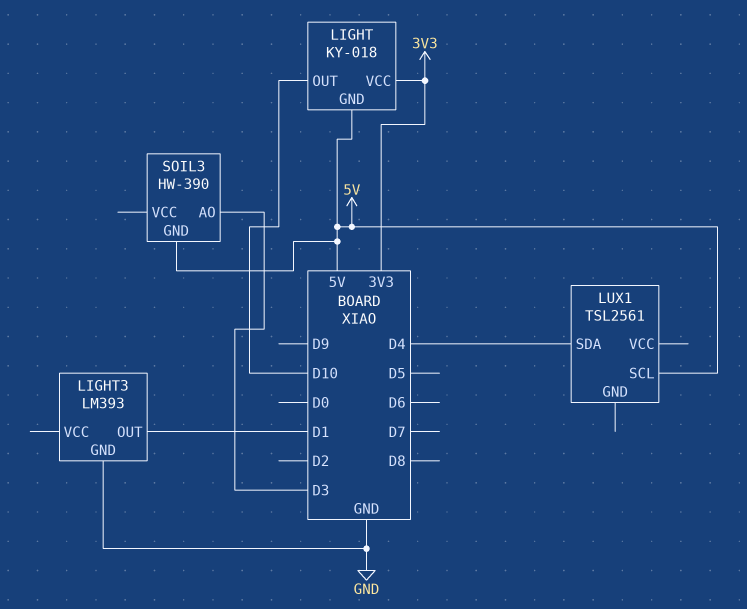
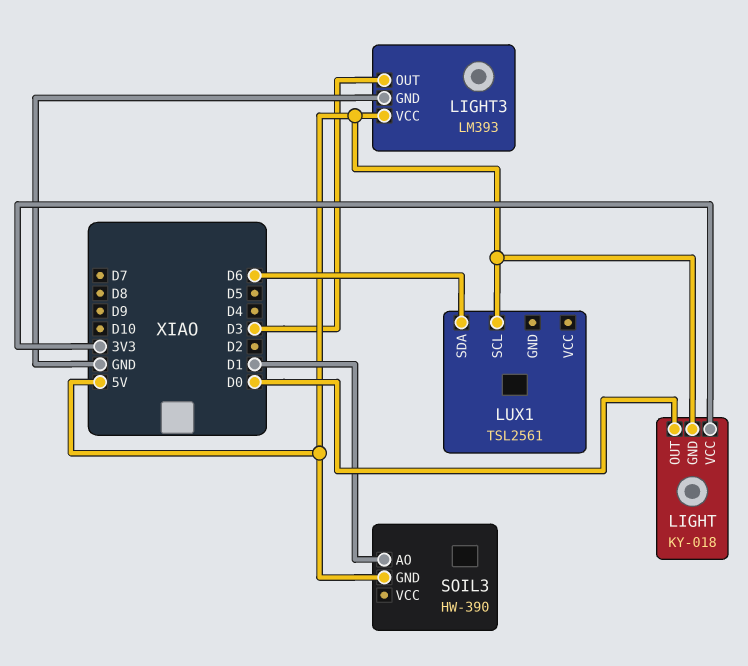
LIGHT pin OUT: D10 -> D0
LIGHT3 pin OUT: D1 -> D3
LIGHT3 pin VCC: none -> 5V
LUX1 pin SDA: D4 -> D6
SOIL3 pin AO: D3 -> D1

